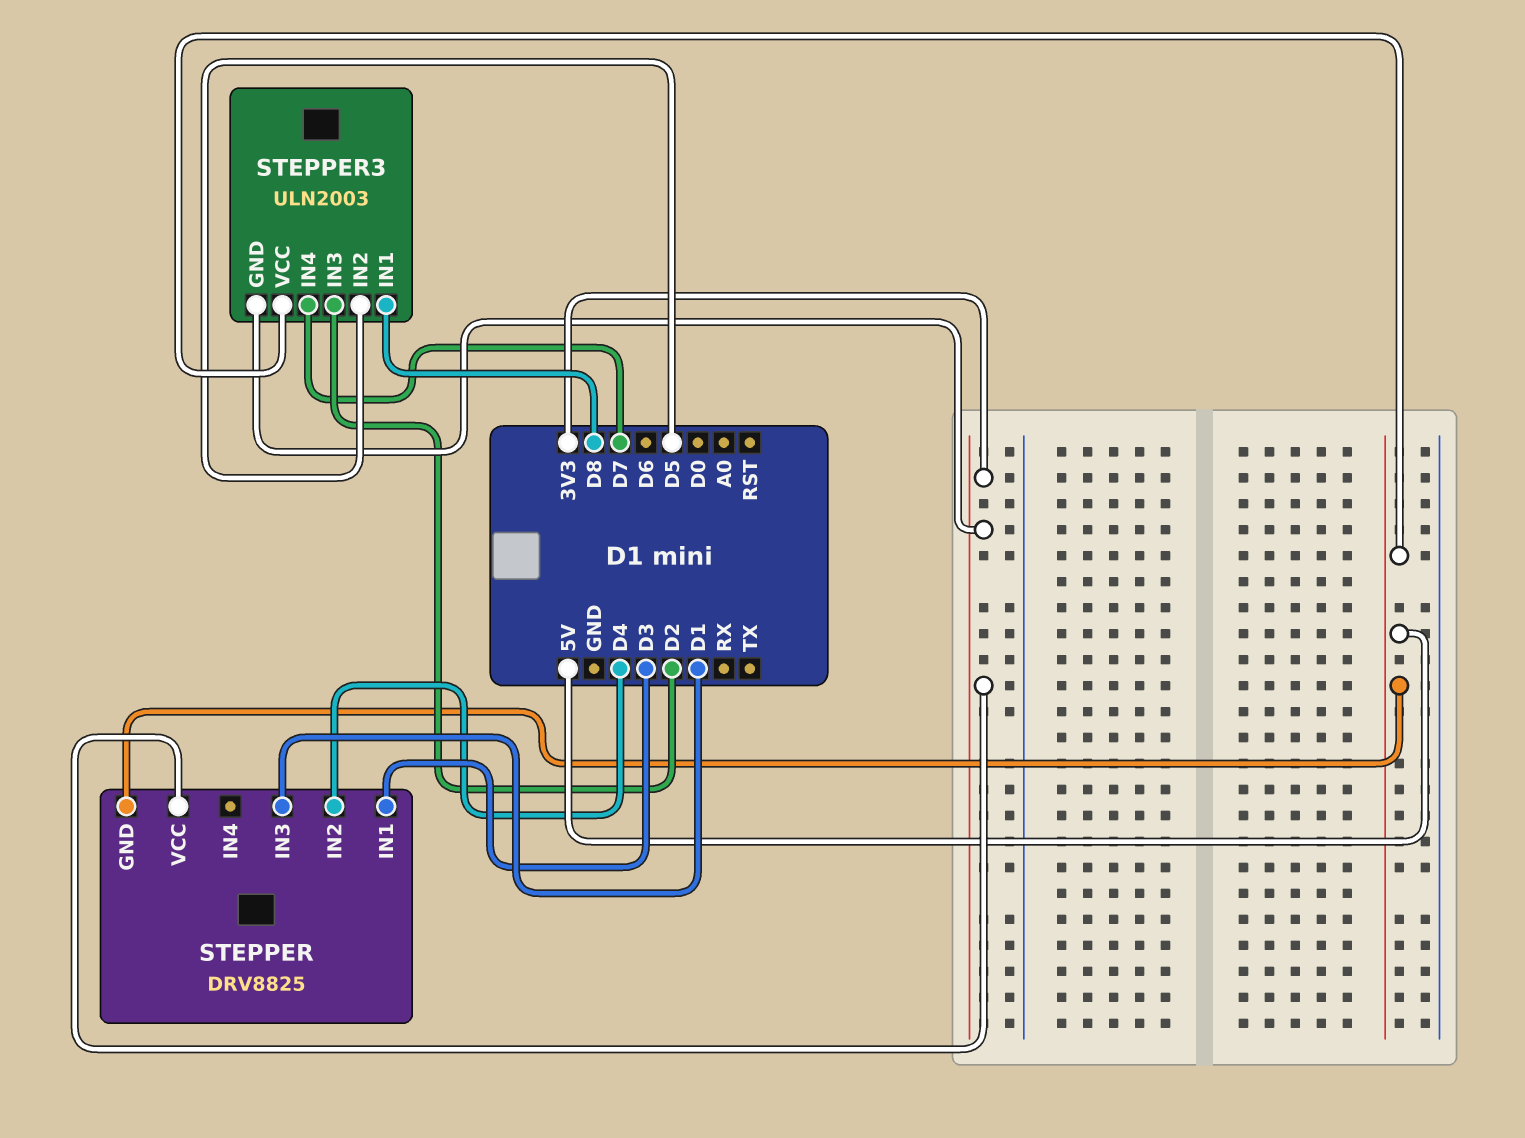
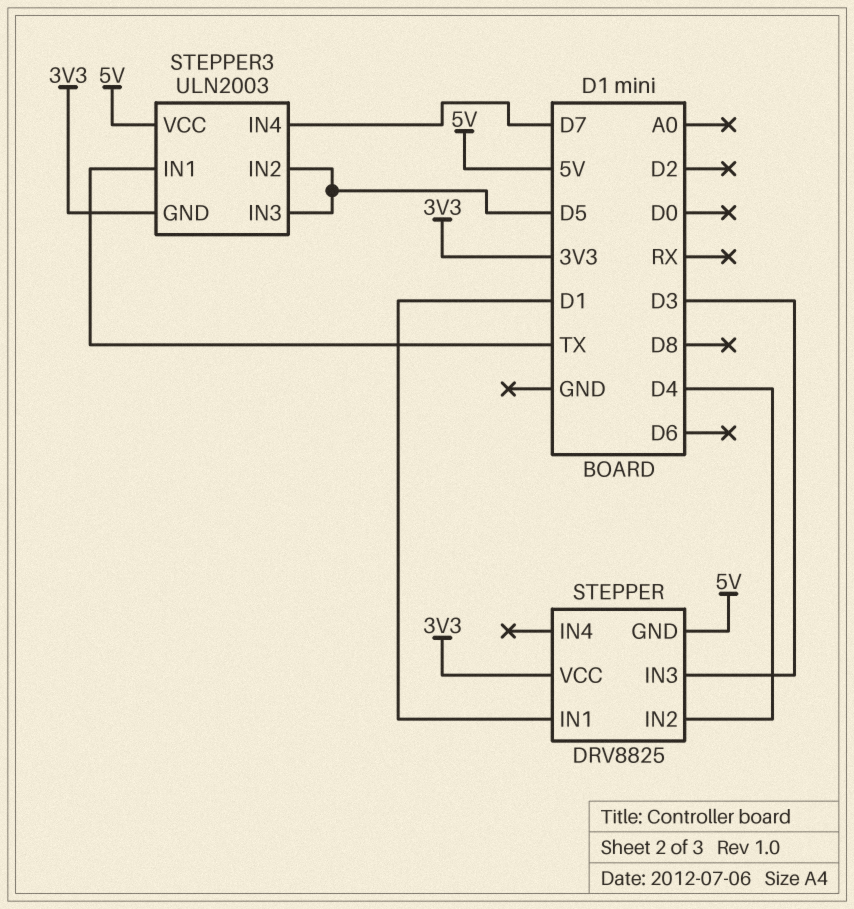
STEPPER pin IN1: D3 -> D1
STEPPER pin IN3: D1 -> D3
STEPPER3 pin IN1: D8 -> TX
STEPPER3 pin IN3: D2 -> D5

